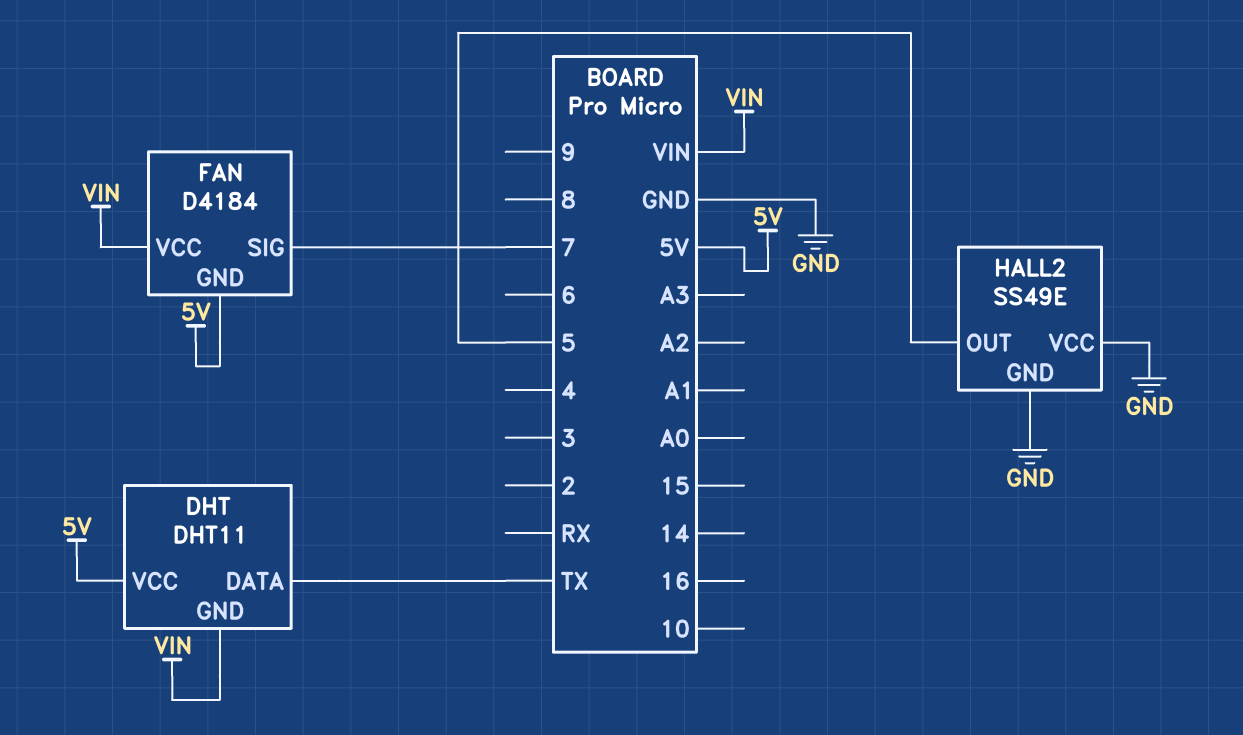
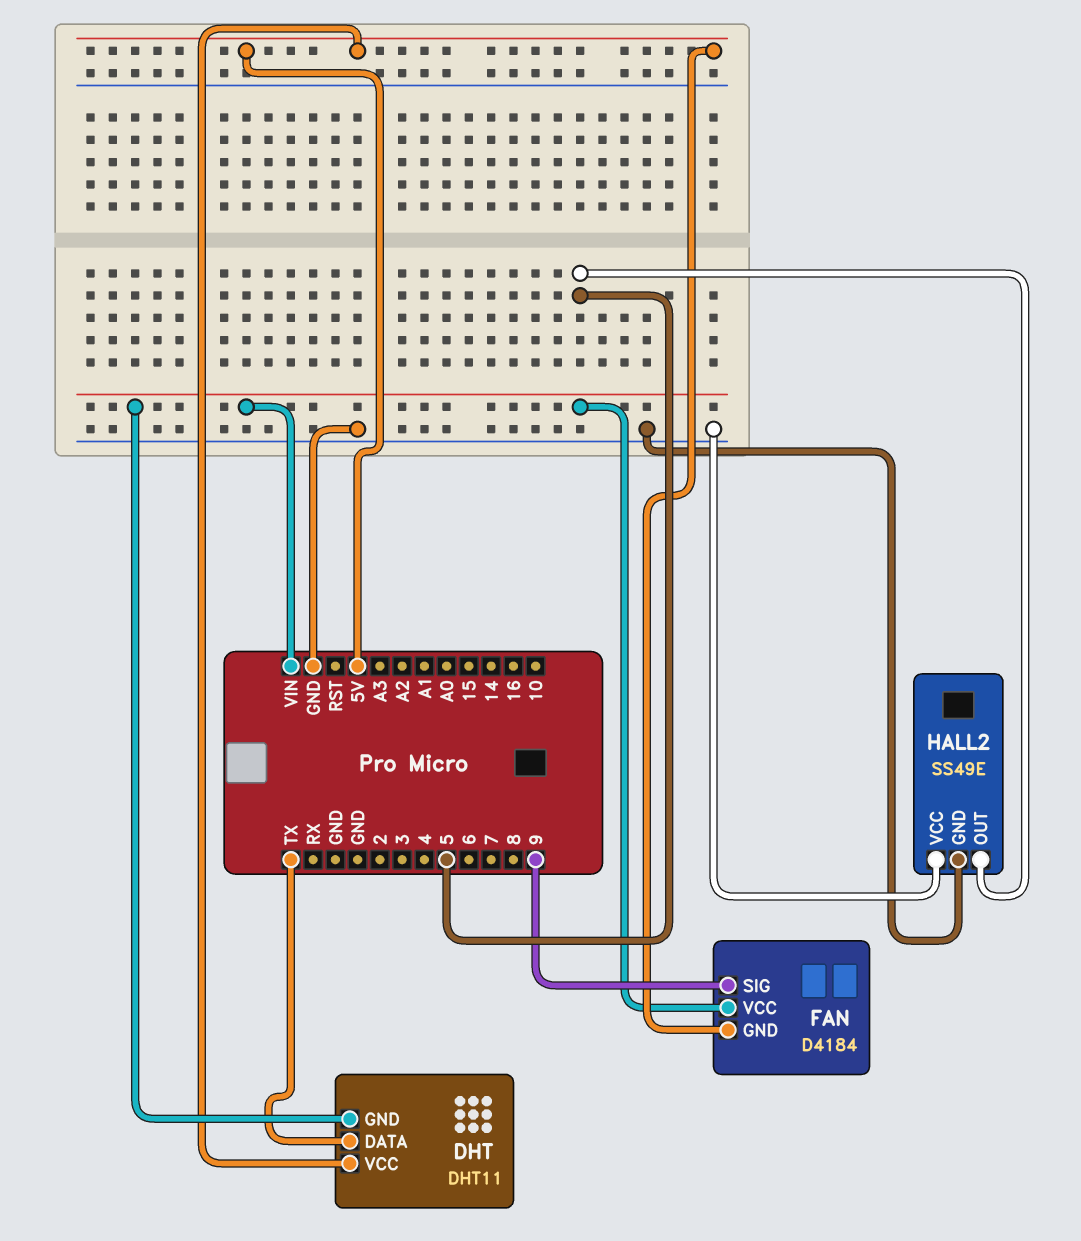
FAN pin SIG: 7 -> 9

